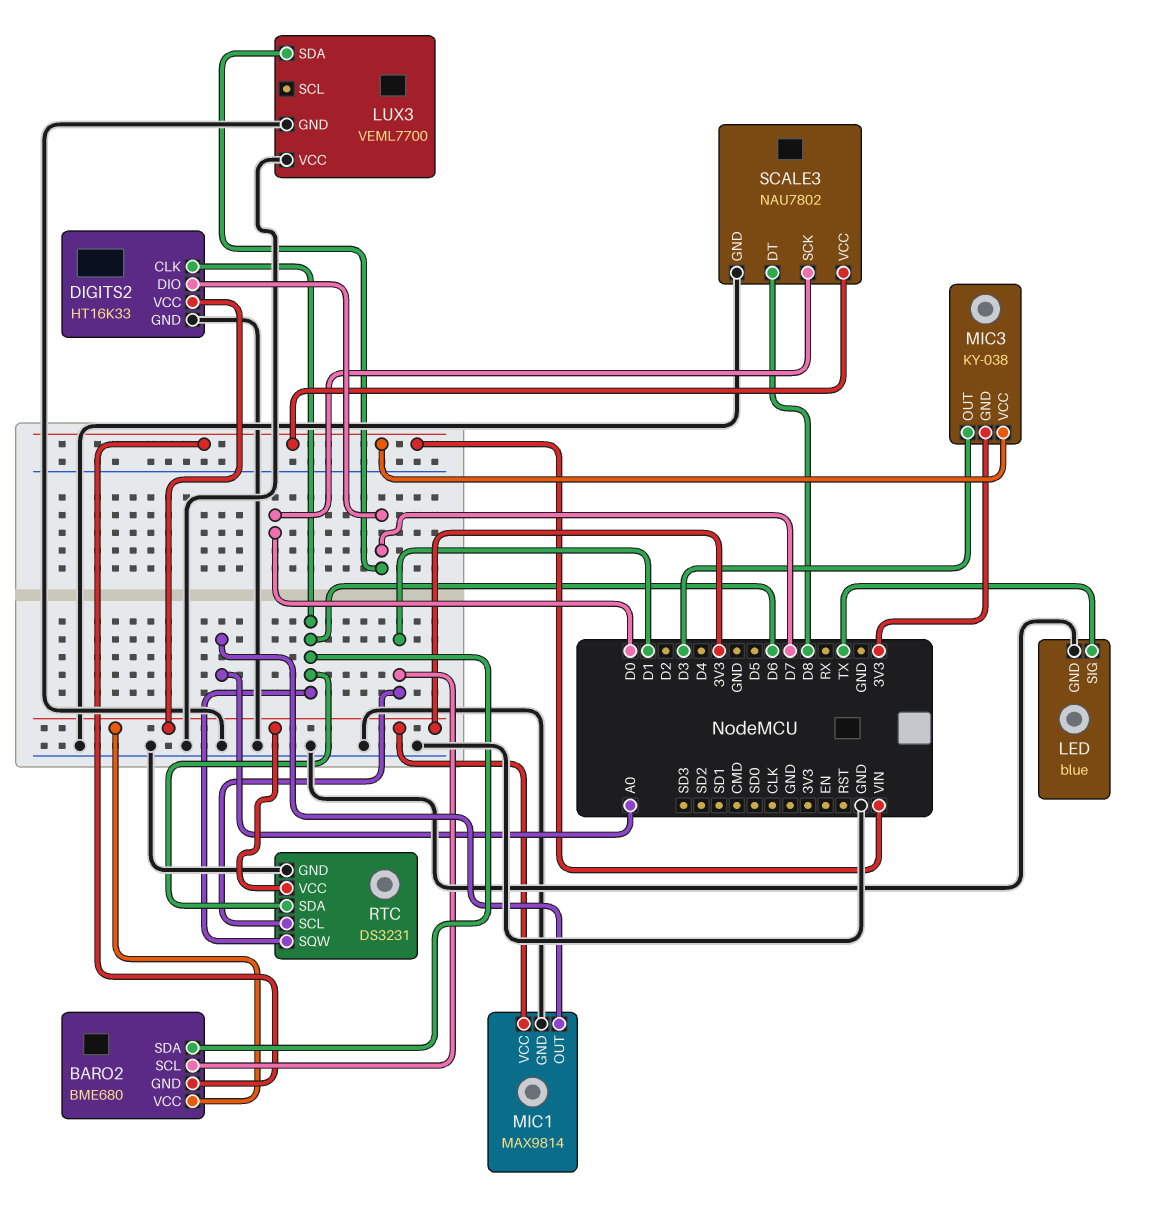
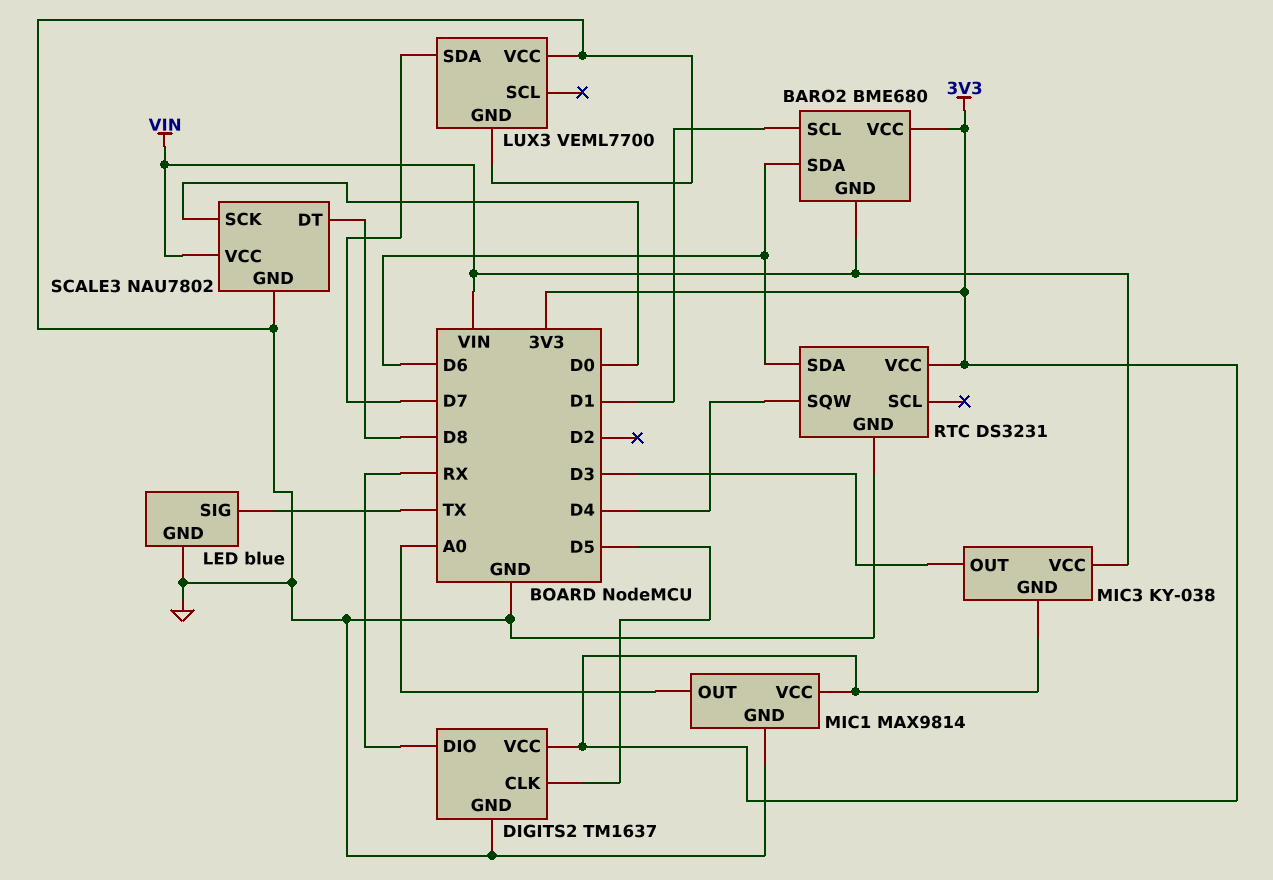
DIGITS2: HT16K33 -> TM1637
DIGITS2 pin CLK: D6 -> D5
DIGITS2 pin DIO: D7 -> RX
RTC pin SCL: D1 -> none
RTC pin SQW: D6 -> D4

